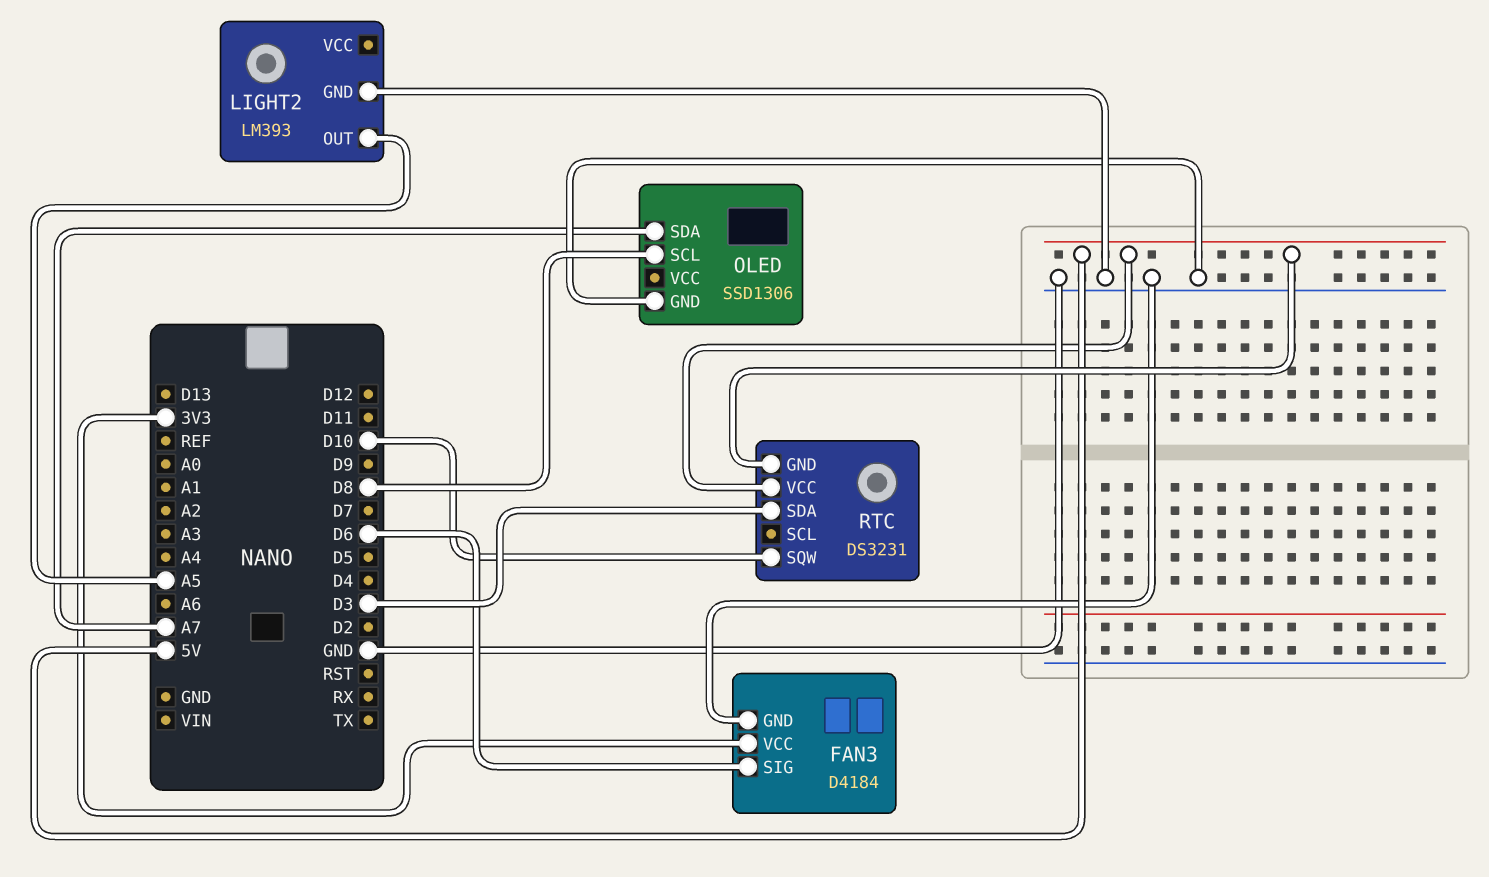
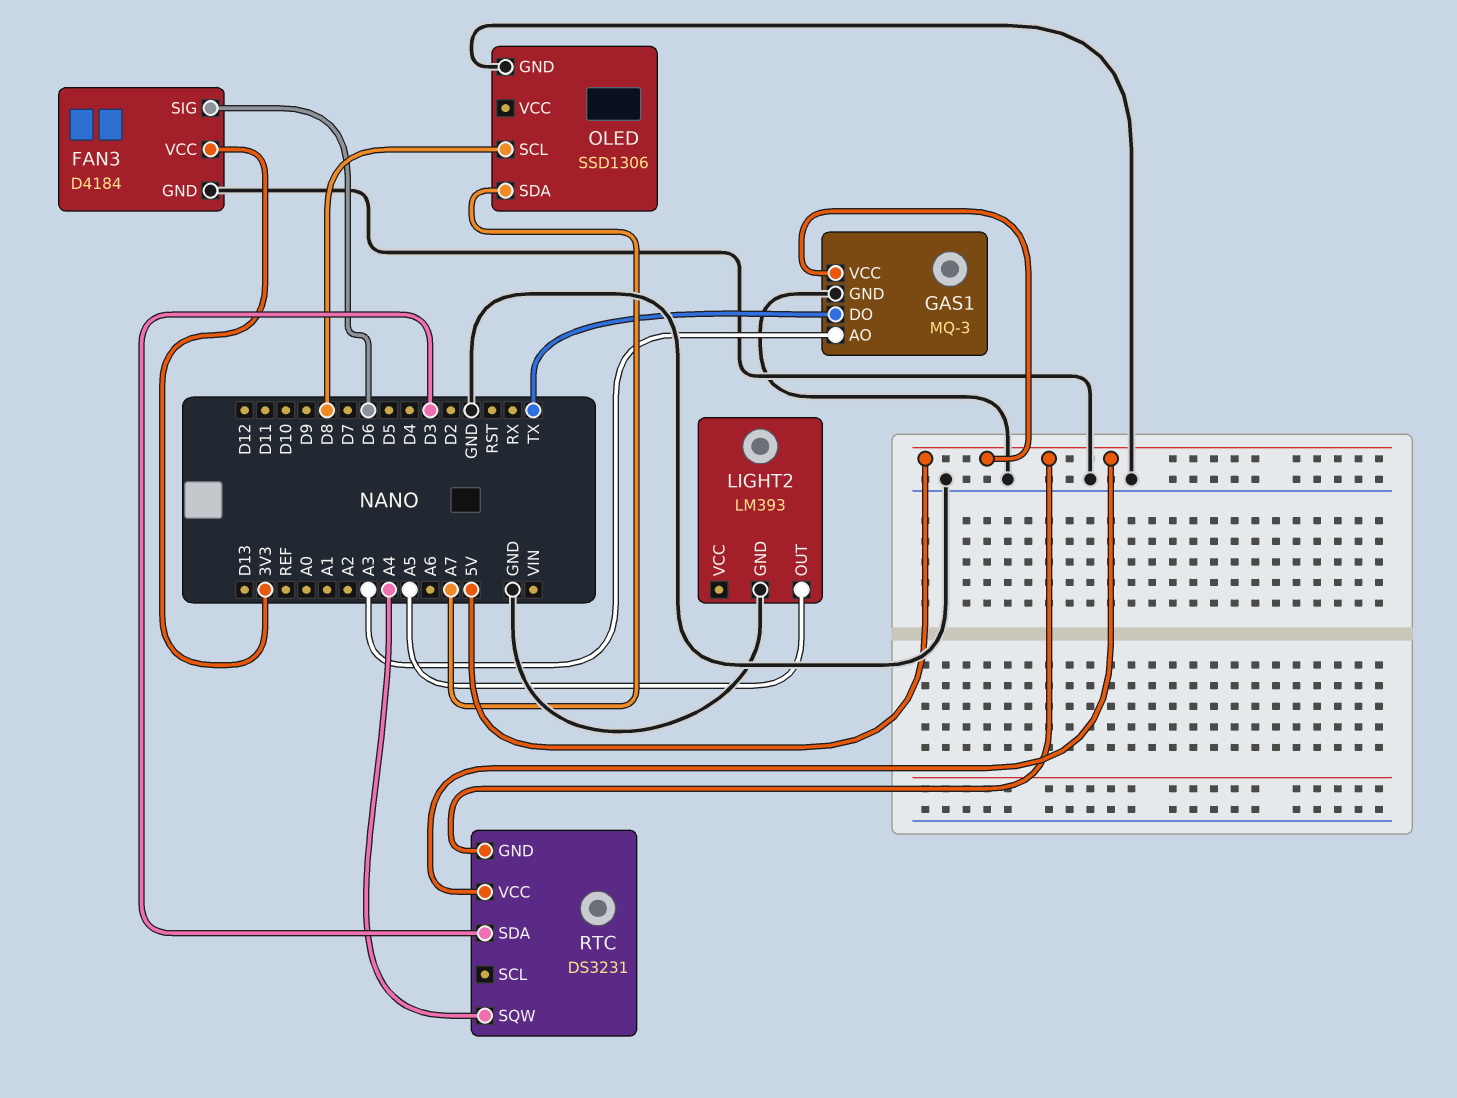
GAS1: none -> MQ-3
GAS1 pin AO: none -> A3
GAS1 pin DO: none -> TX
GAS1 pin GND: none -> GND
GAS1 pin VCC: none -> 5V
RTC pin SQW: D10 -> A4

